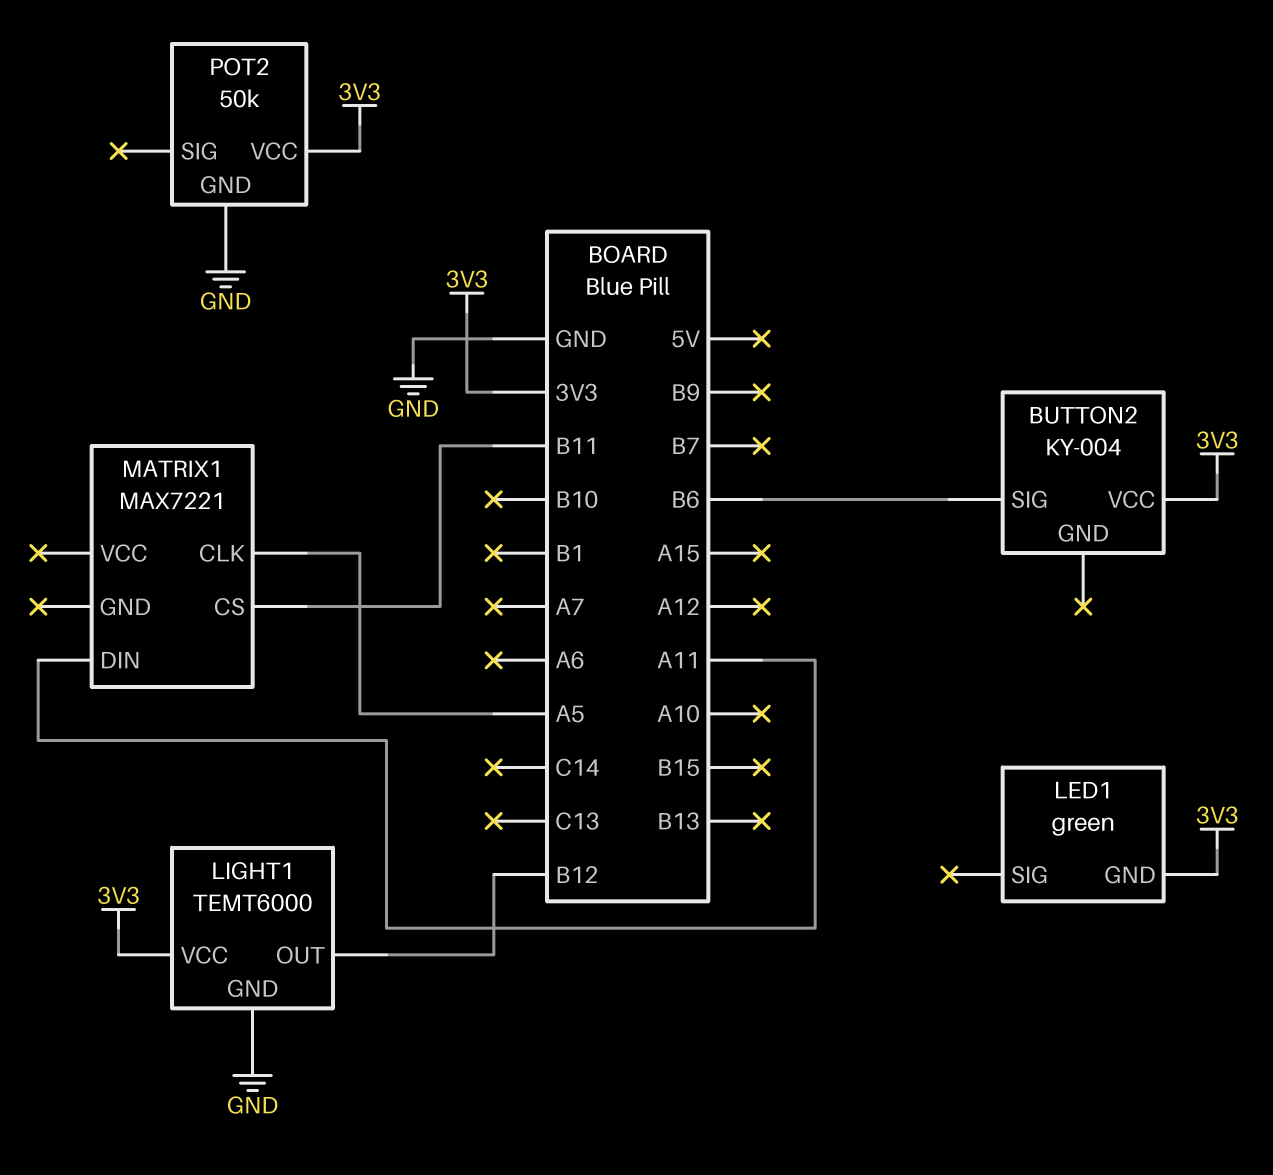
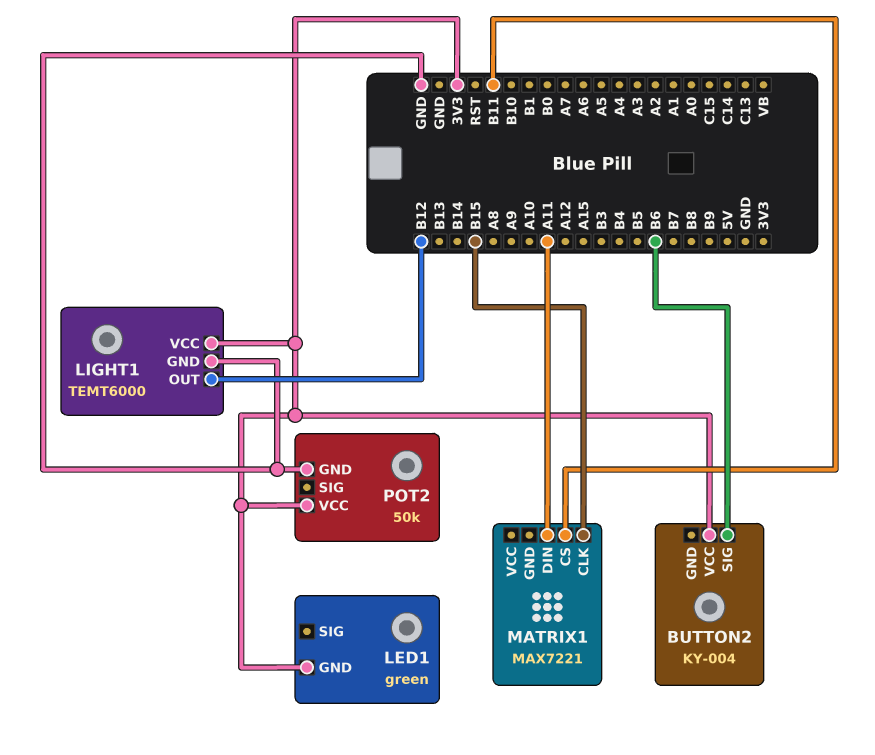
MATRIX1 pin CLK: A5 -> B15

